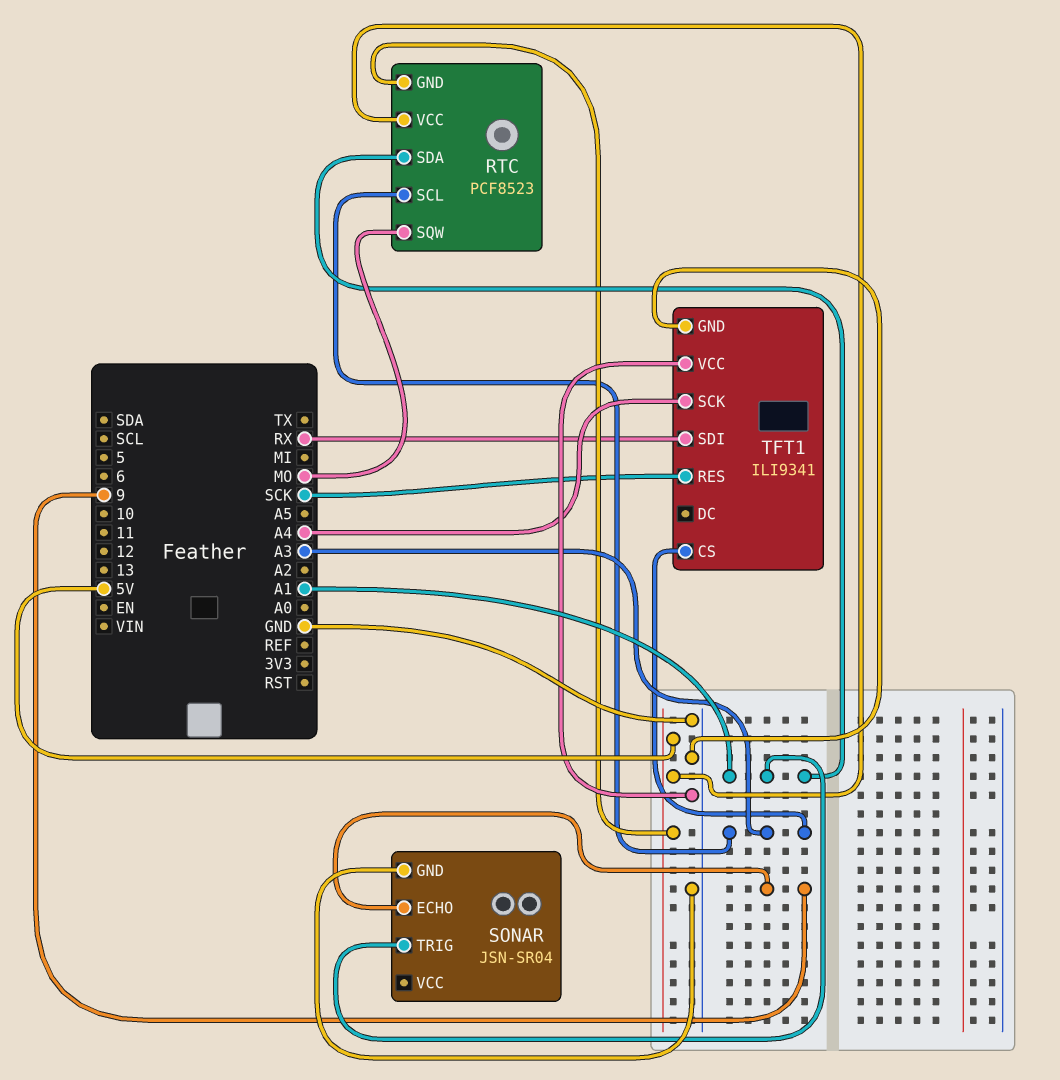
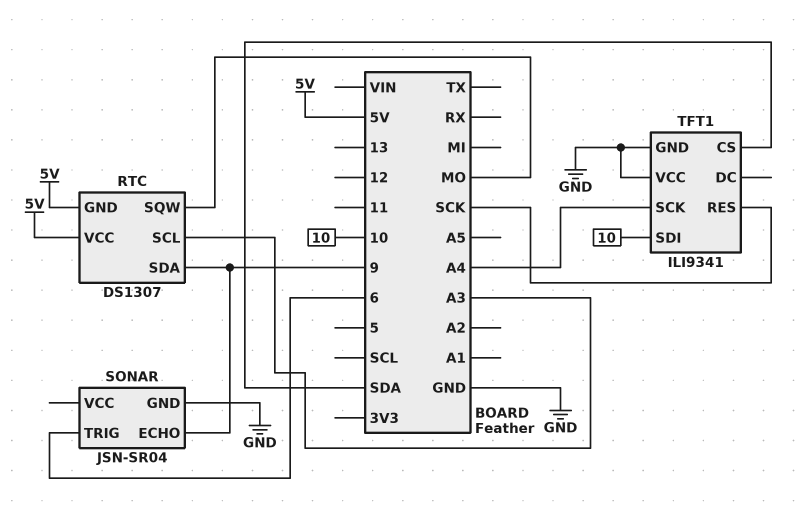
RTC: PCF8523 -> DS1307
RTC pin SDA: A1 -> 9
SONAR pin TRIG: A1 -> 6
TFT1 pin CS: A3 -> SDA
TFT1 pin SDI: RX -> 10

